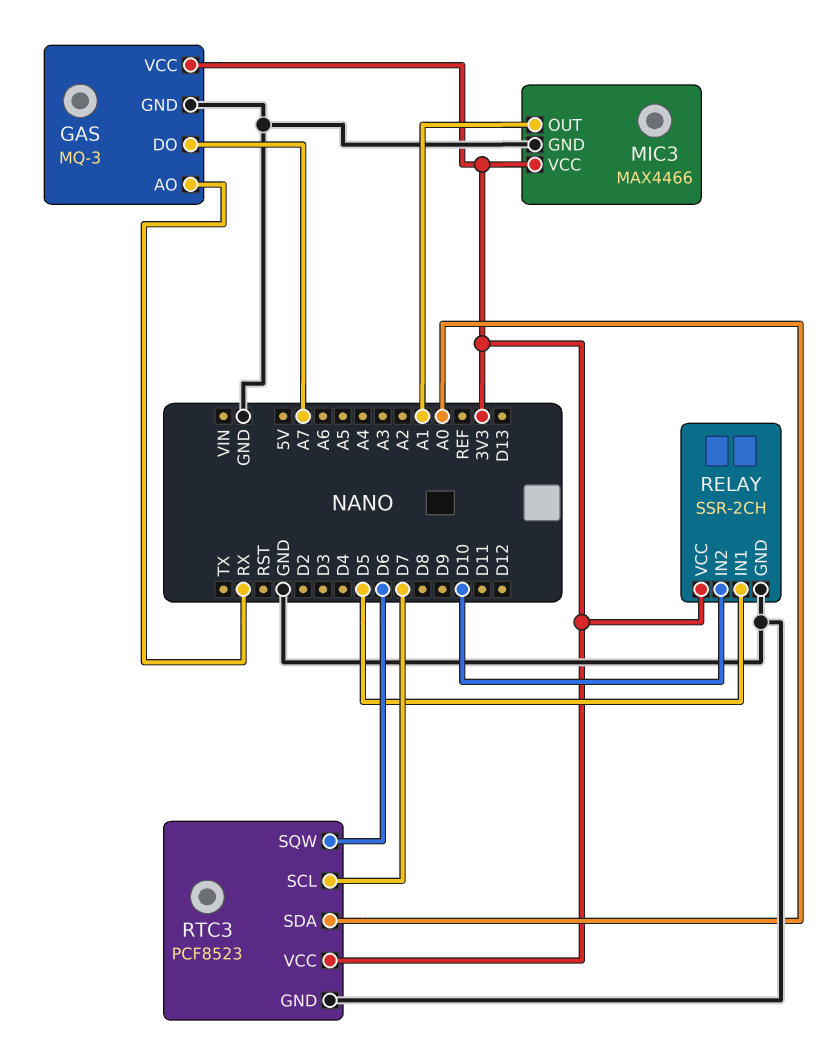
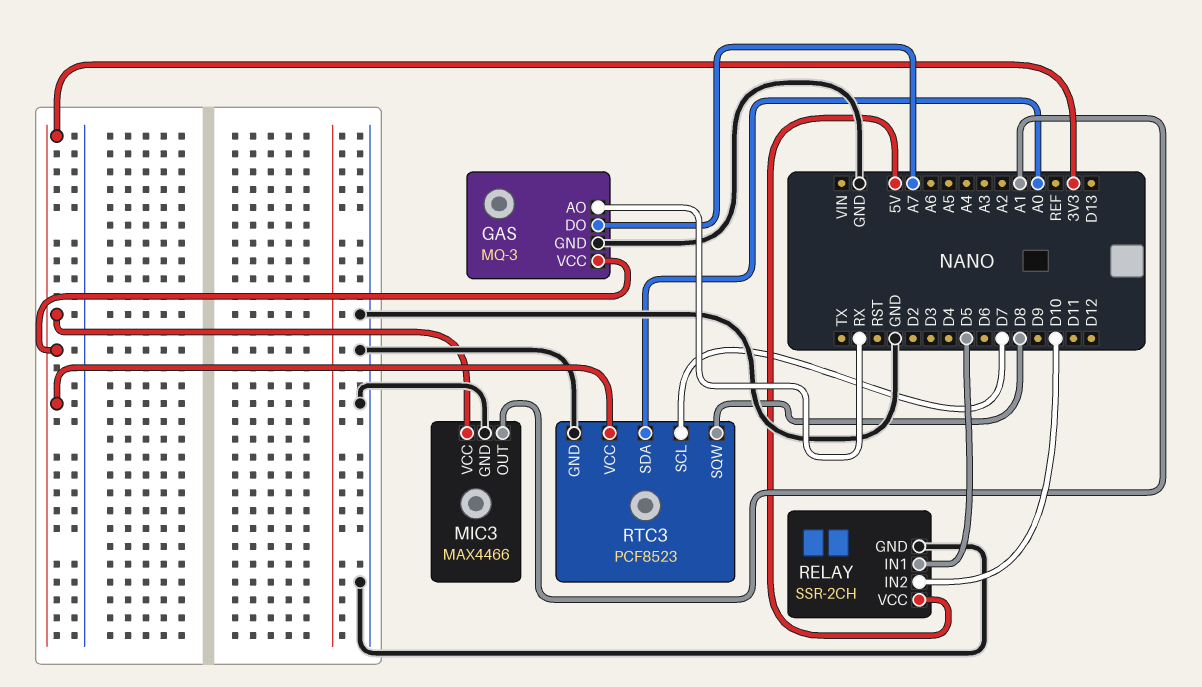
RELAY pin VCC: 3V3 -> 5V
RTC3 pin SQW: D6 -> D8

